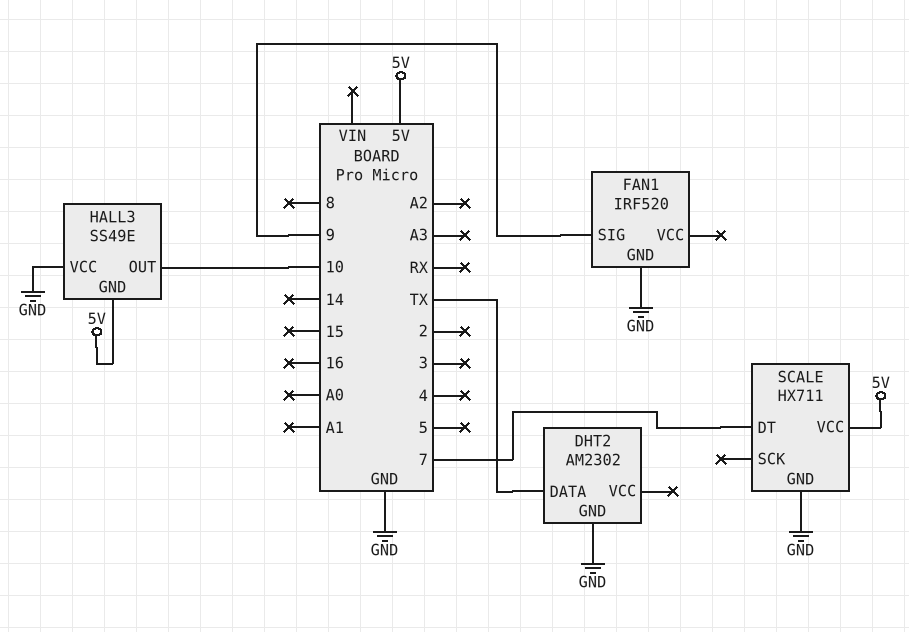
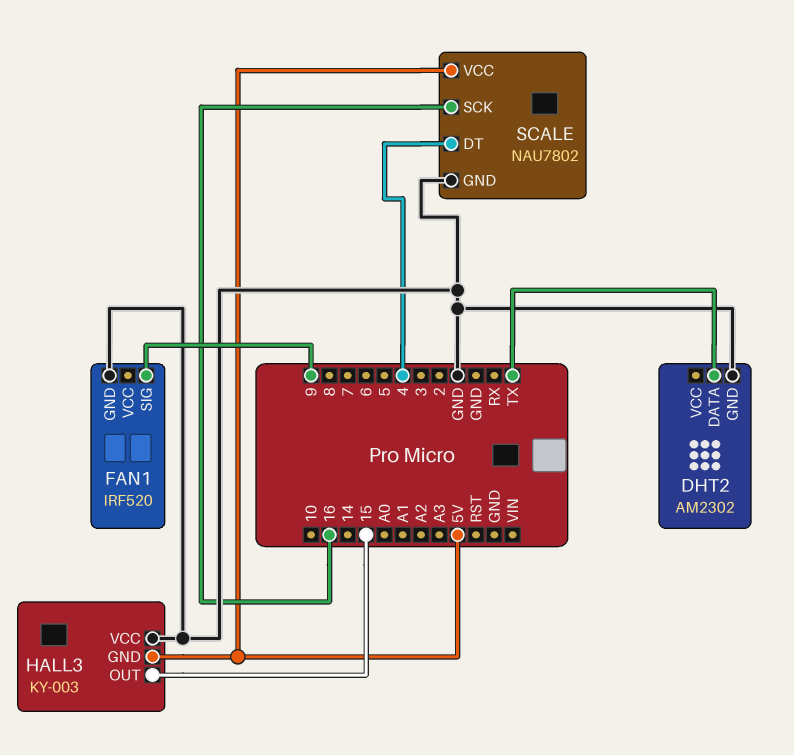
HALL3: SS49E -> KY-003
HALL3 pin OUT: 10 -> 15
SCALE: HX711 -> NAU7802
SCALE pin DT: 7 -> 4
SCALE pin SCK: none -> 16

